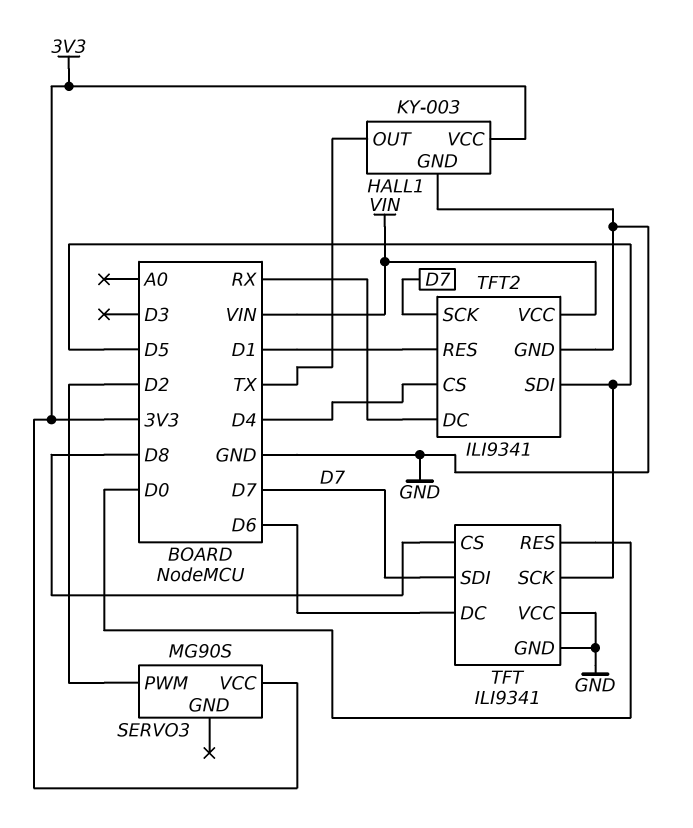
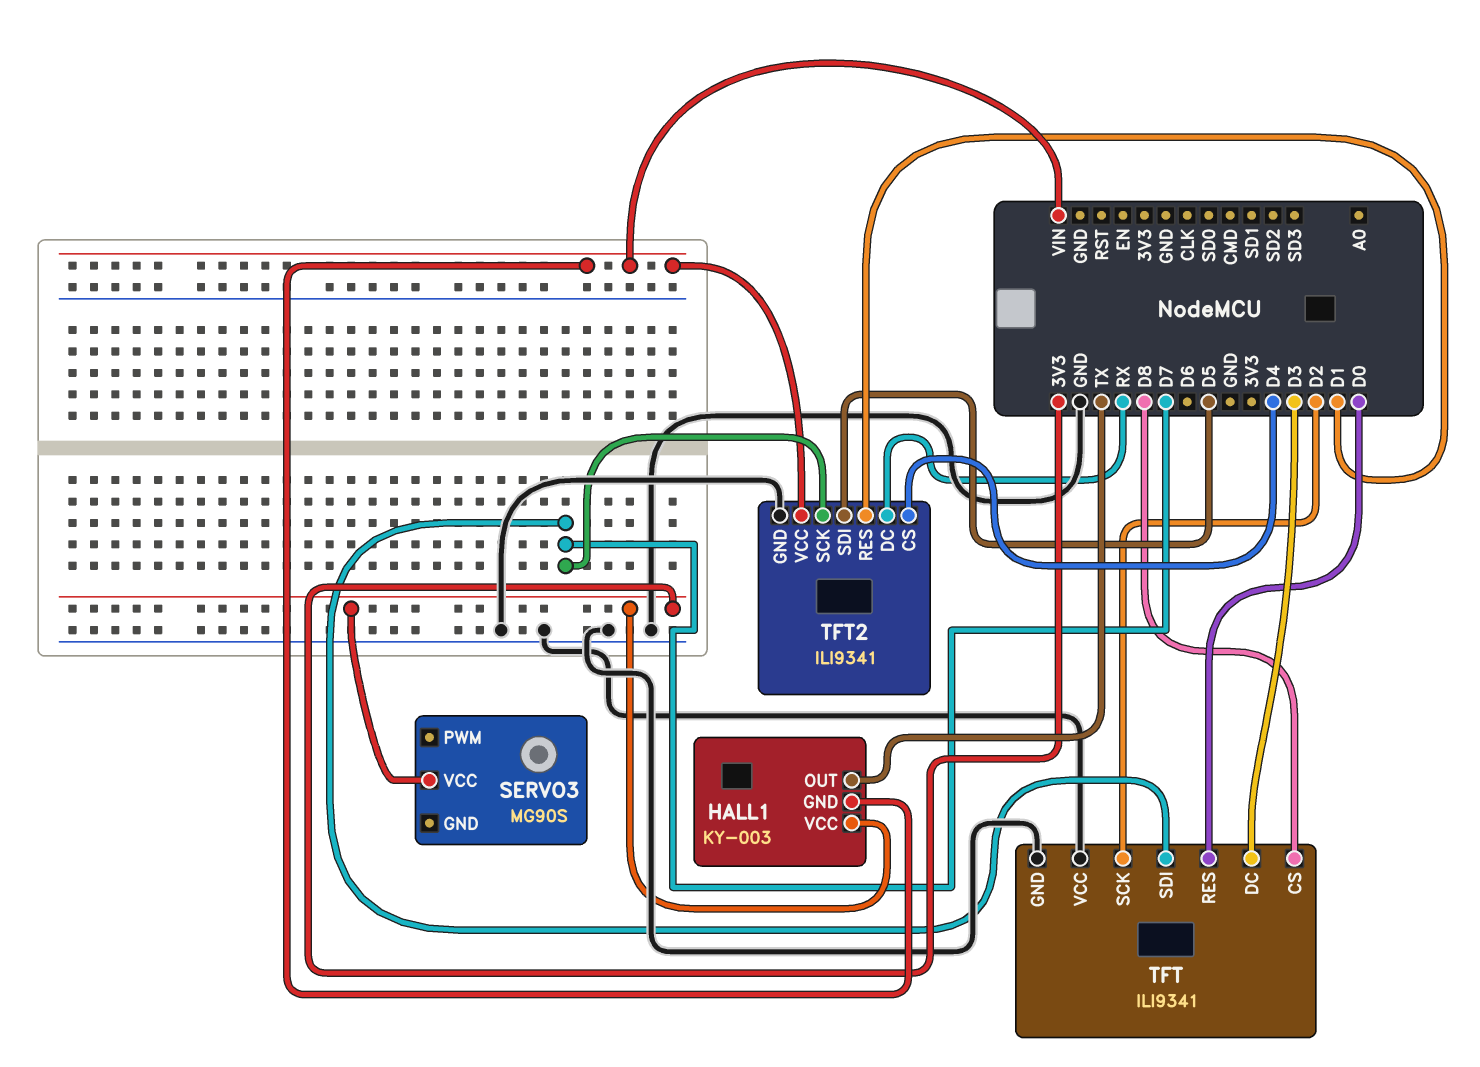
HALL1 pin GND: GND -> VIN
SERVO3 pin PWM: D2 -> none
TFT pin DC: D6 -> D3
TFT pin SCK: D5 -> D2

